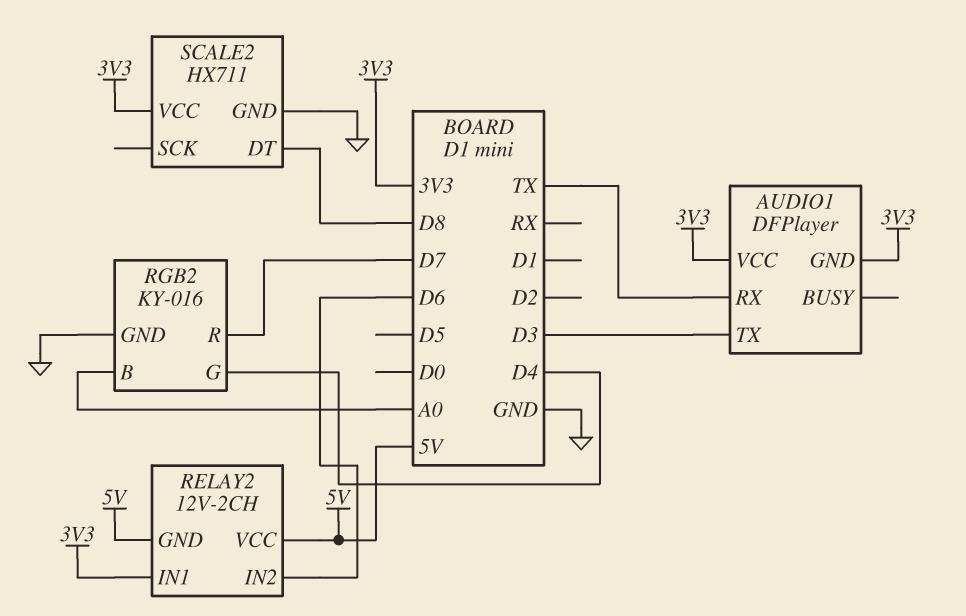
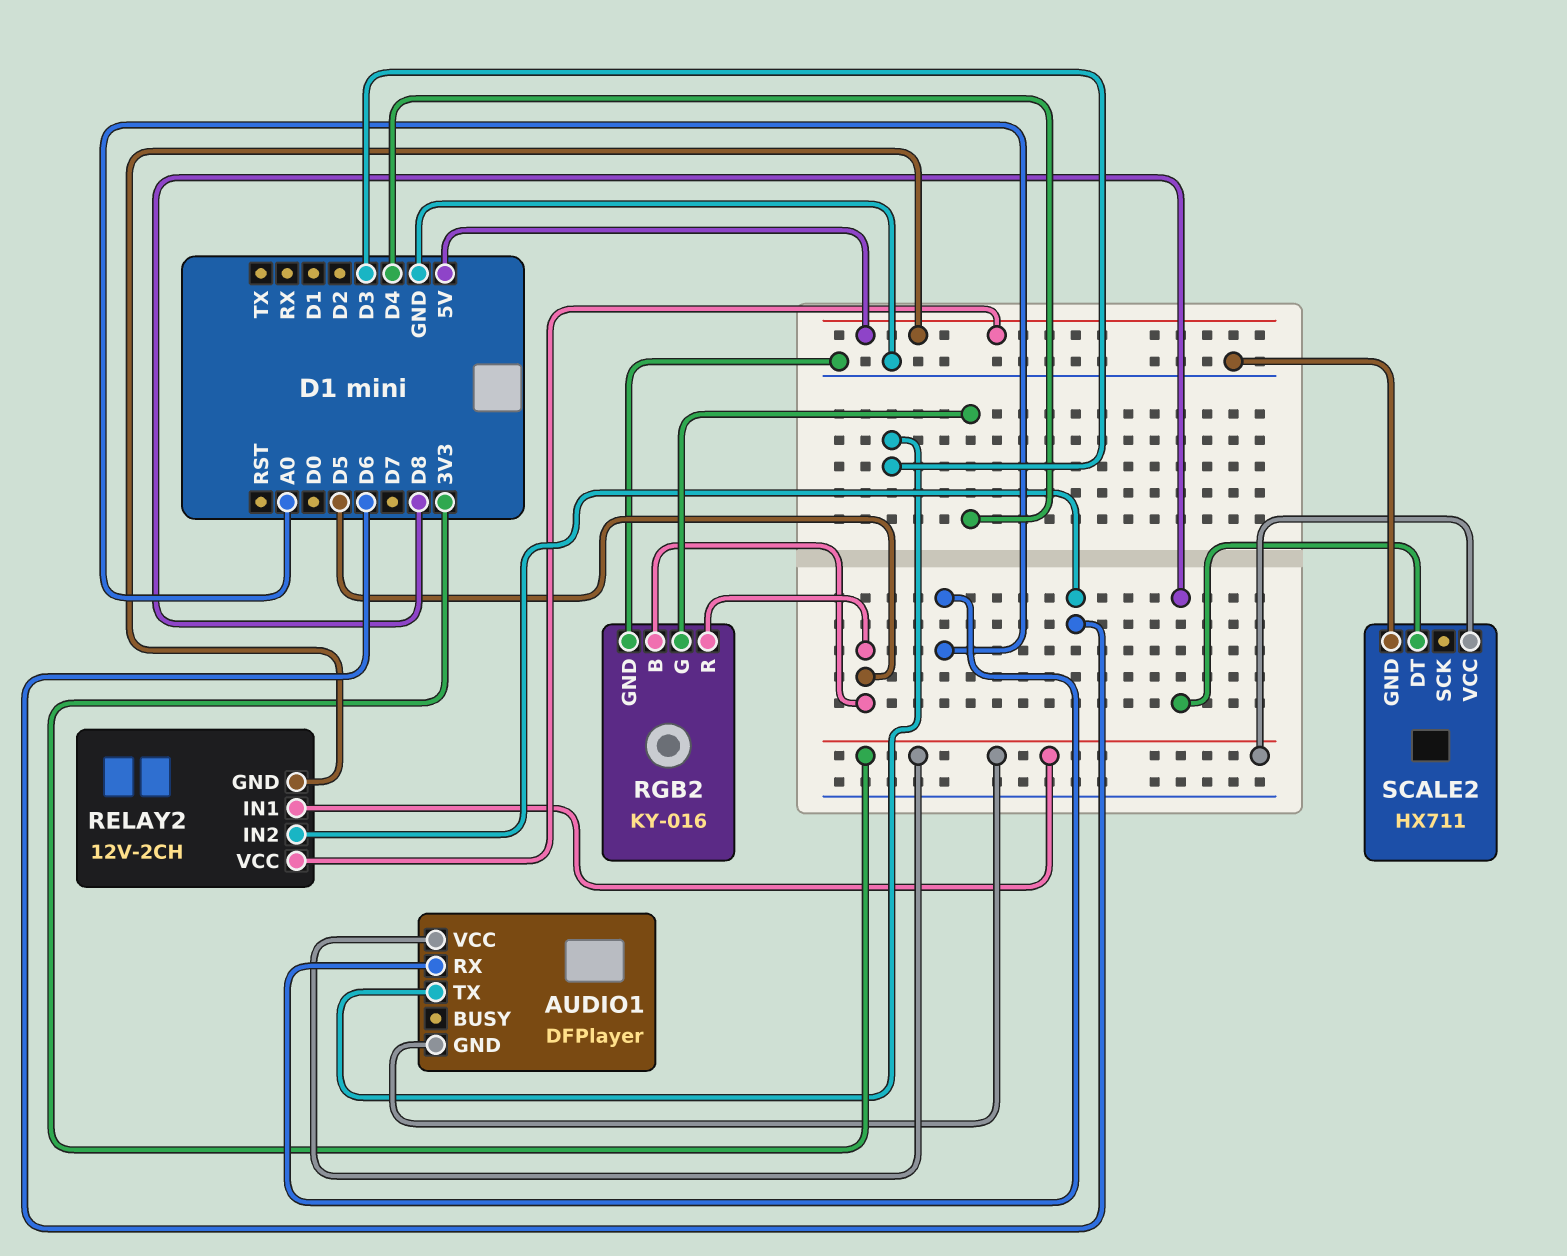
AUDIO1 pin RX: TX -> A0
RGB2 pin B: A0 -> D5
RGB2 pin R: D7 -> D5

